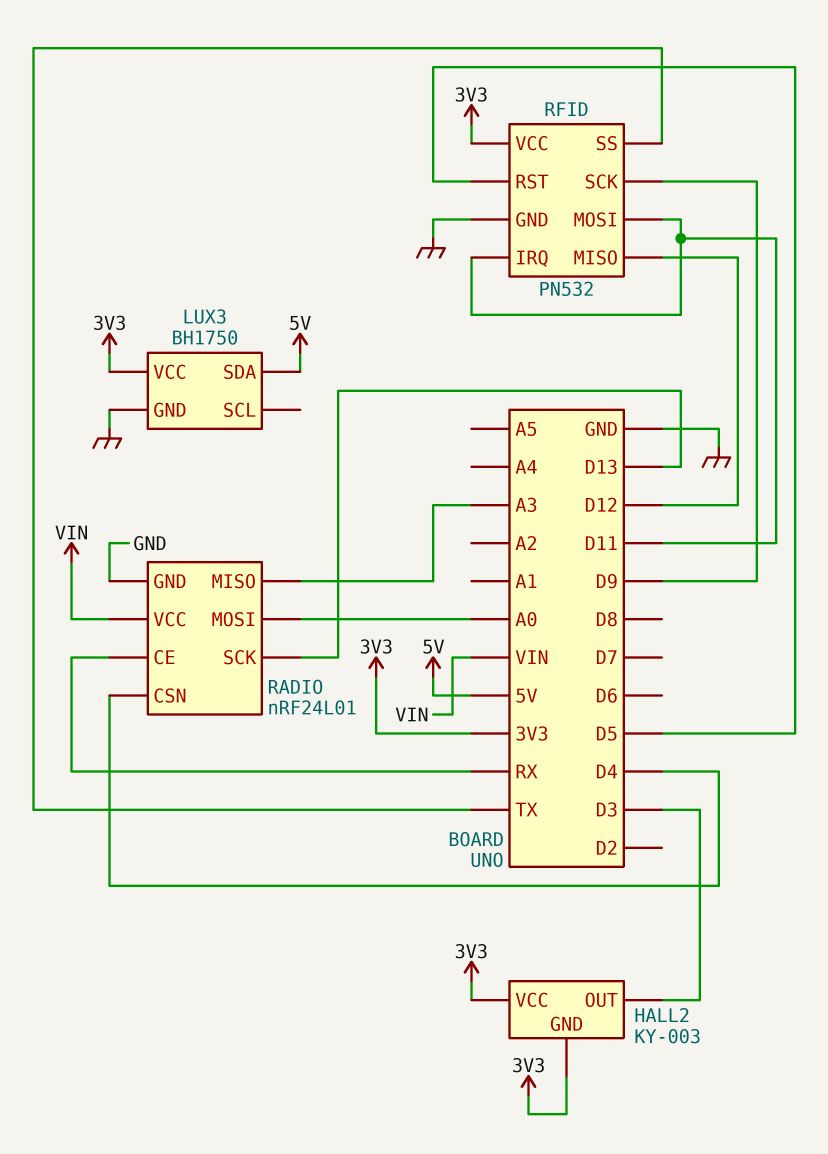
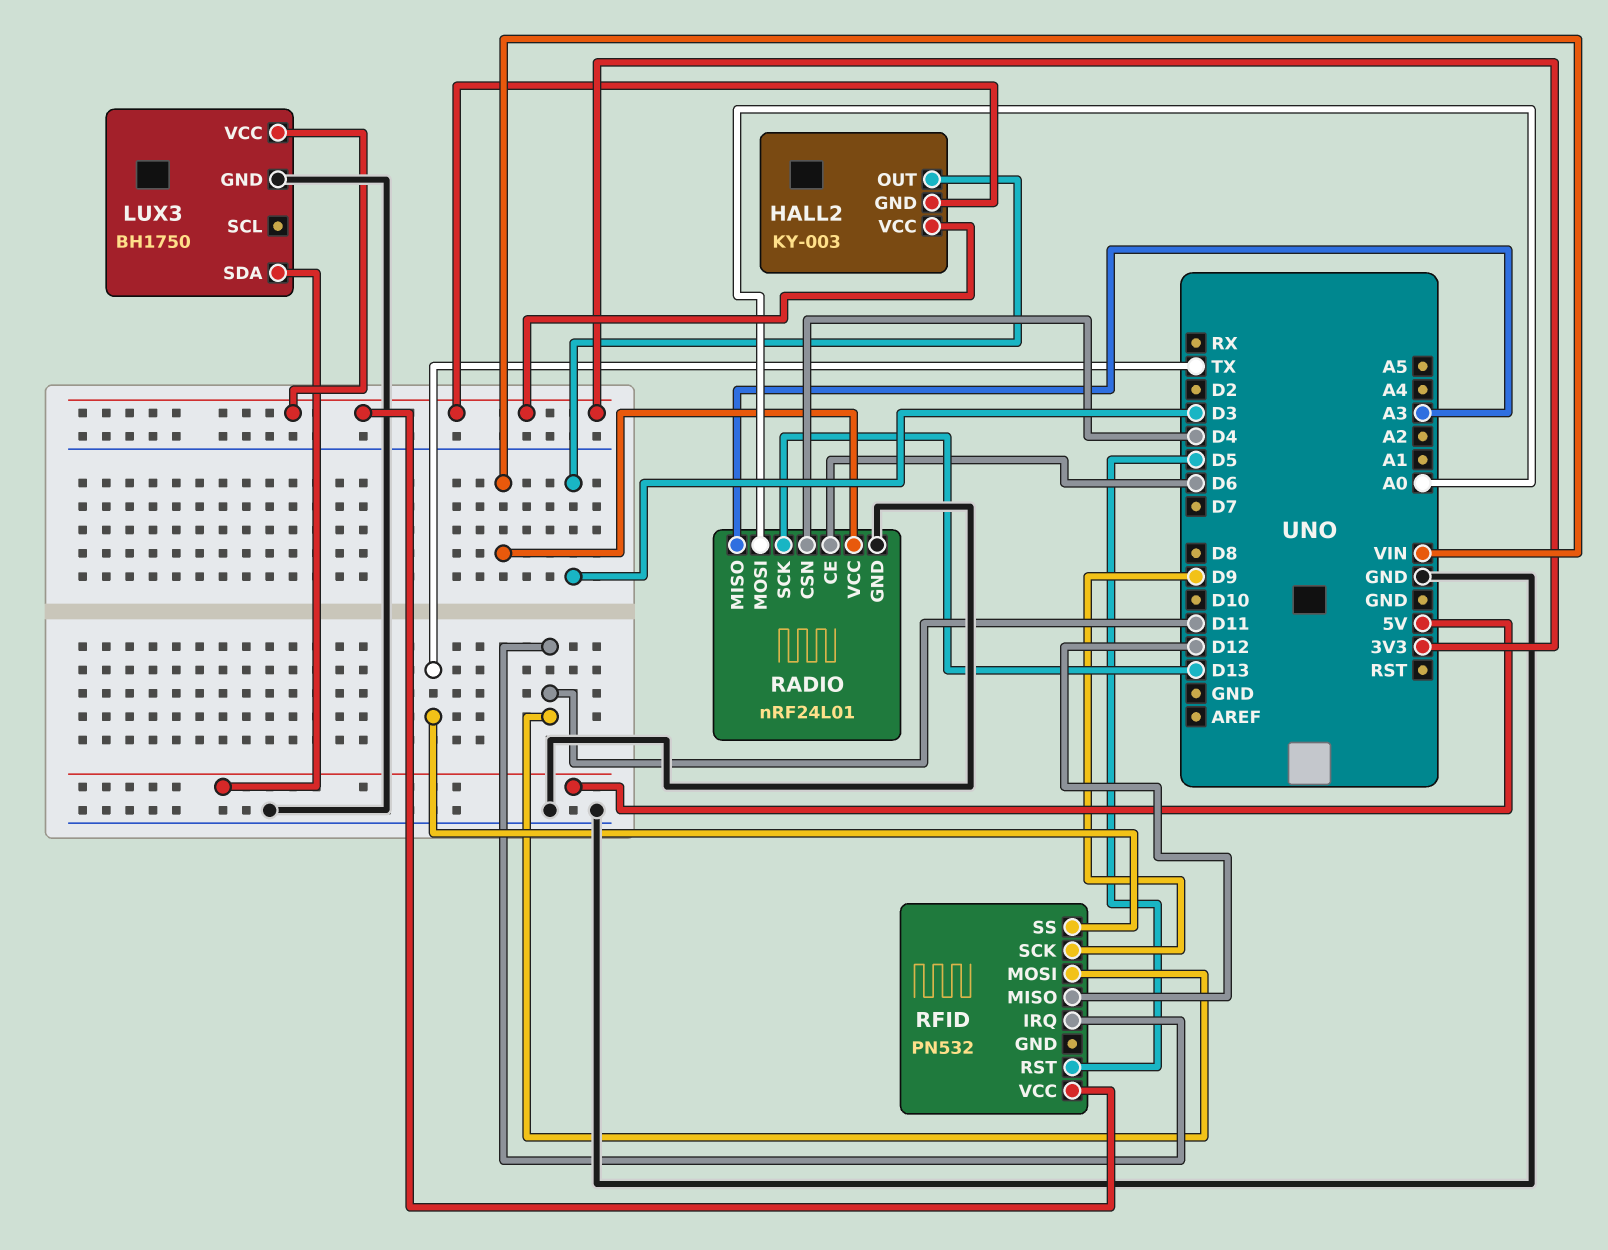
RADIO pin CE: RX -> D6
RFID pin GND: GND -> none

